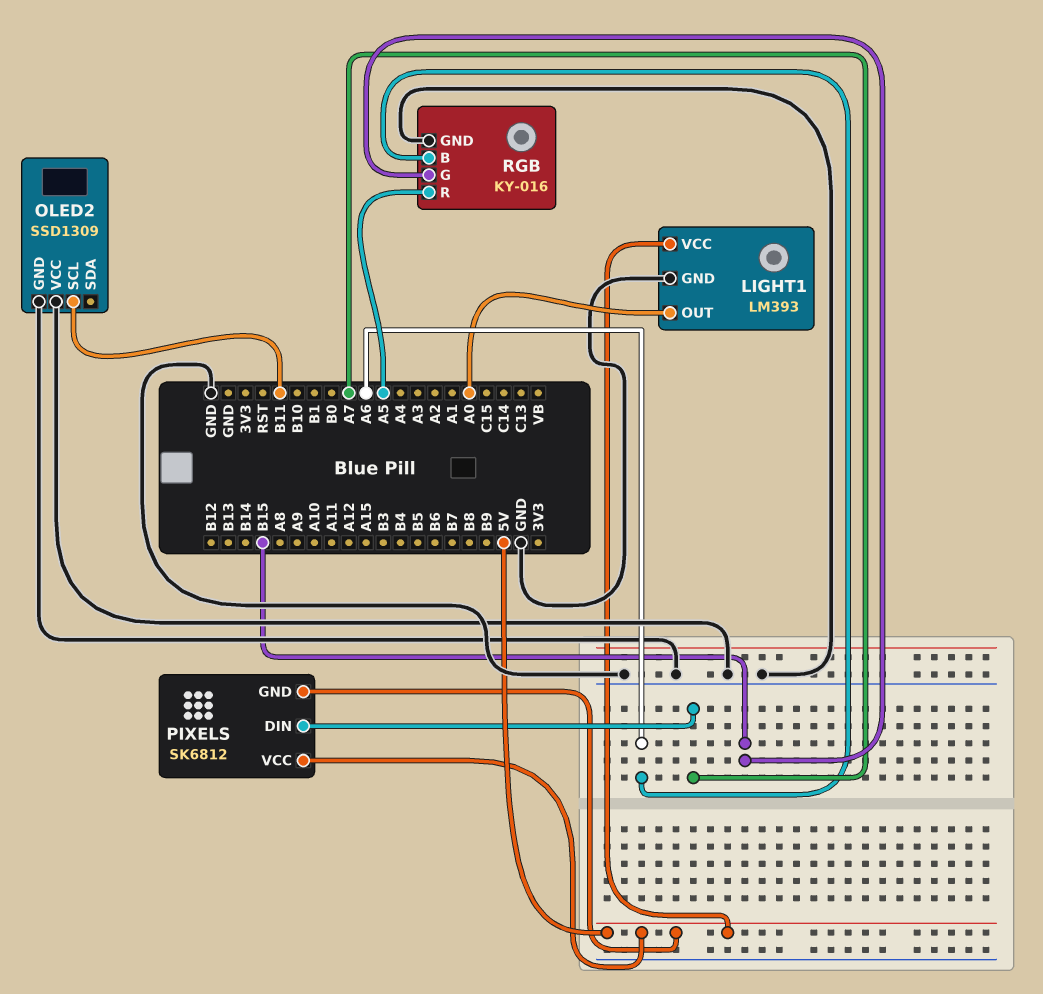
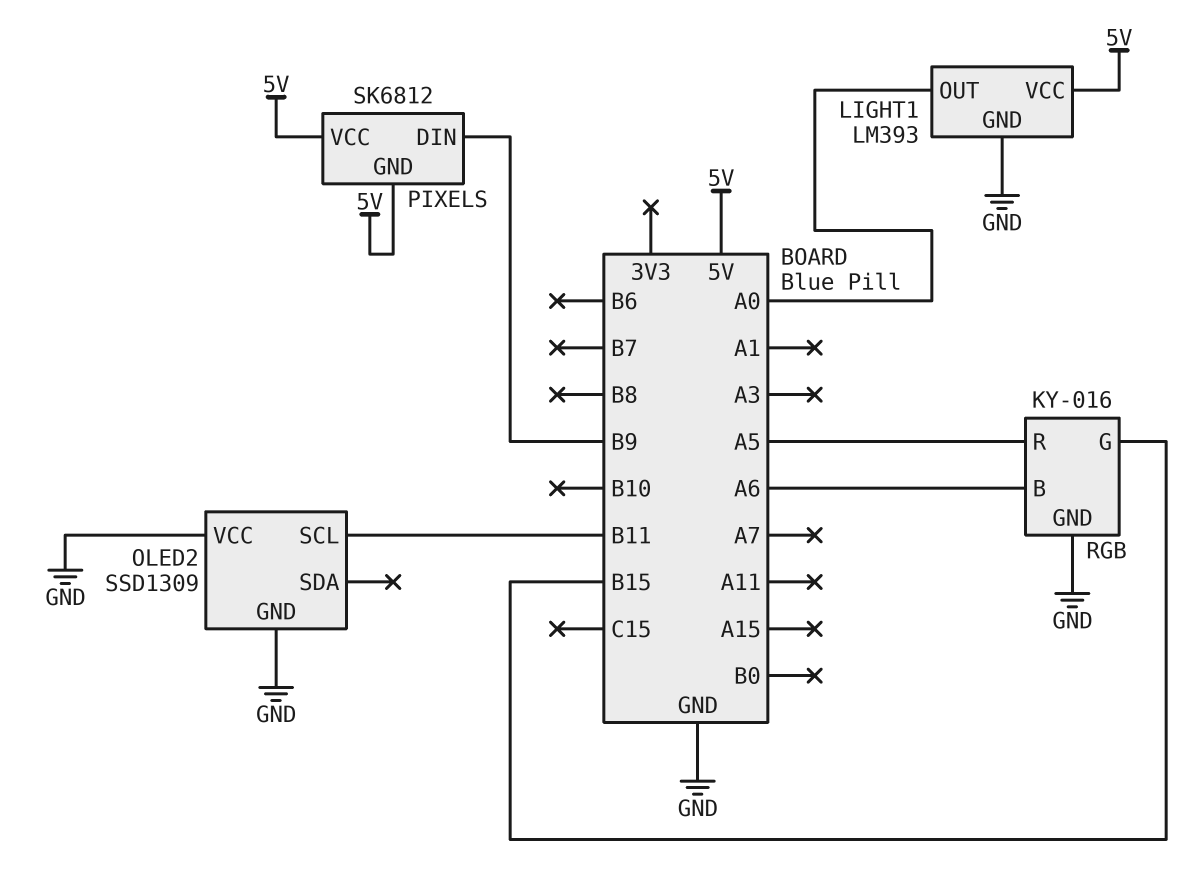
PIXELS pin DIN: A7 -> B9

